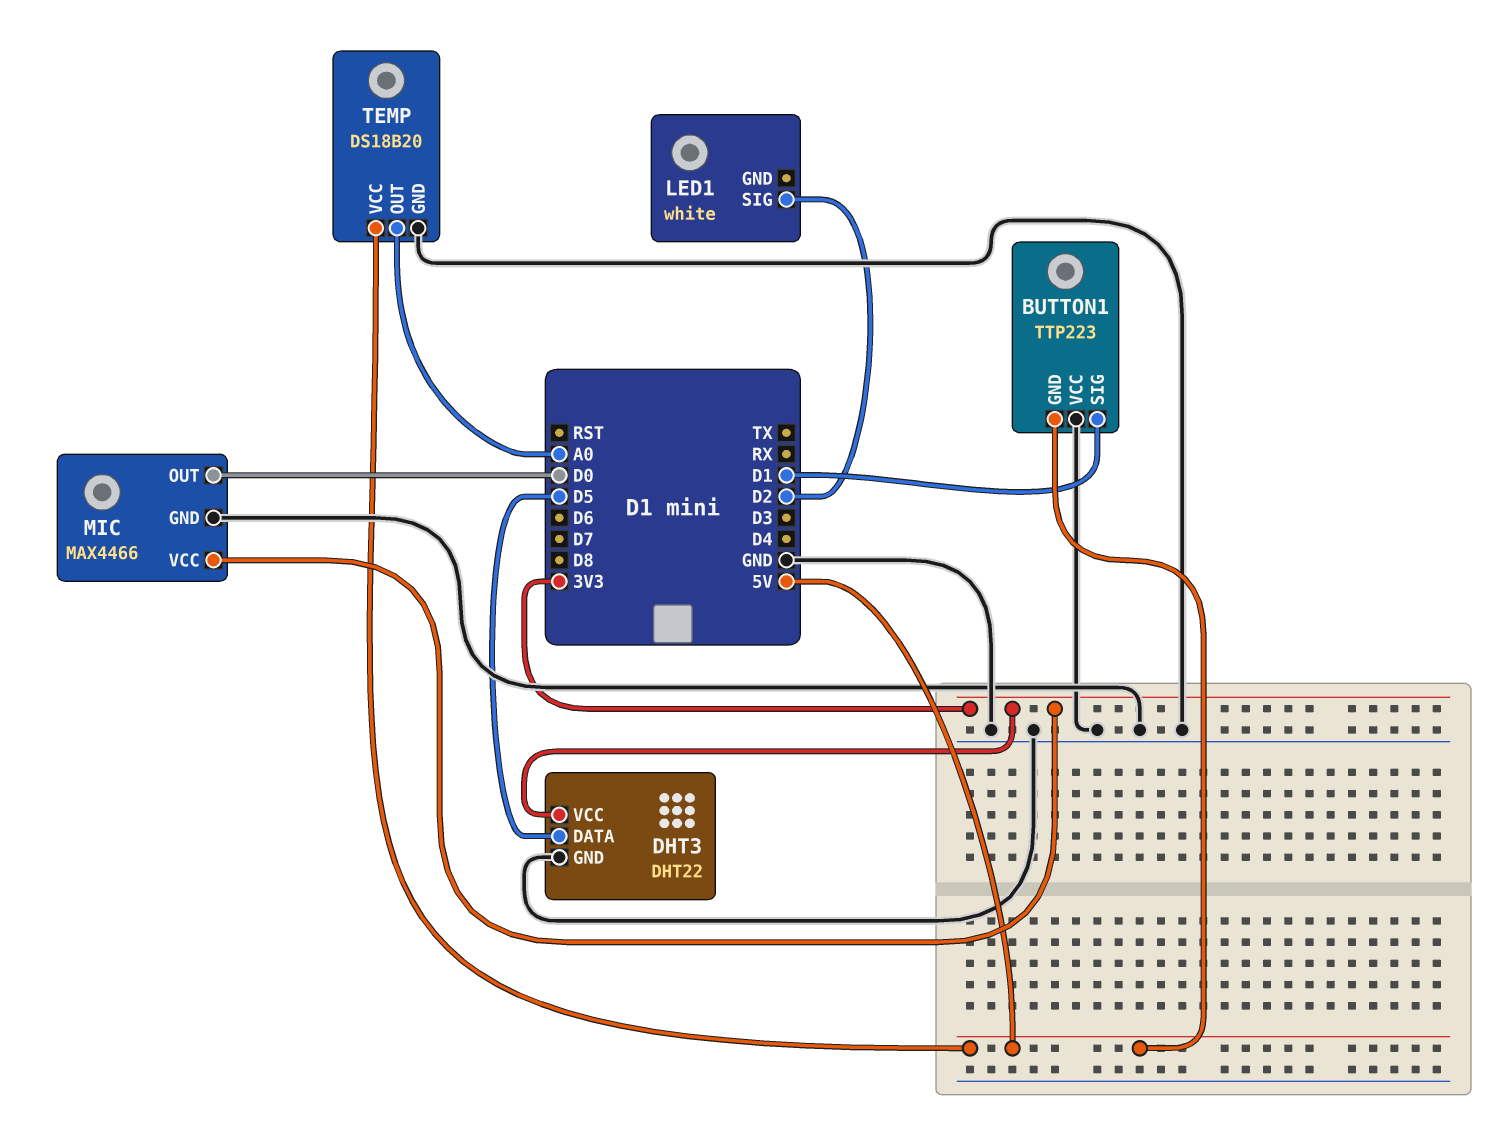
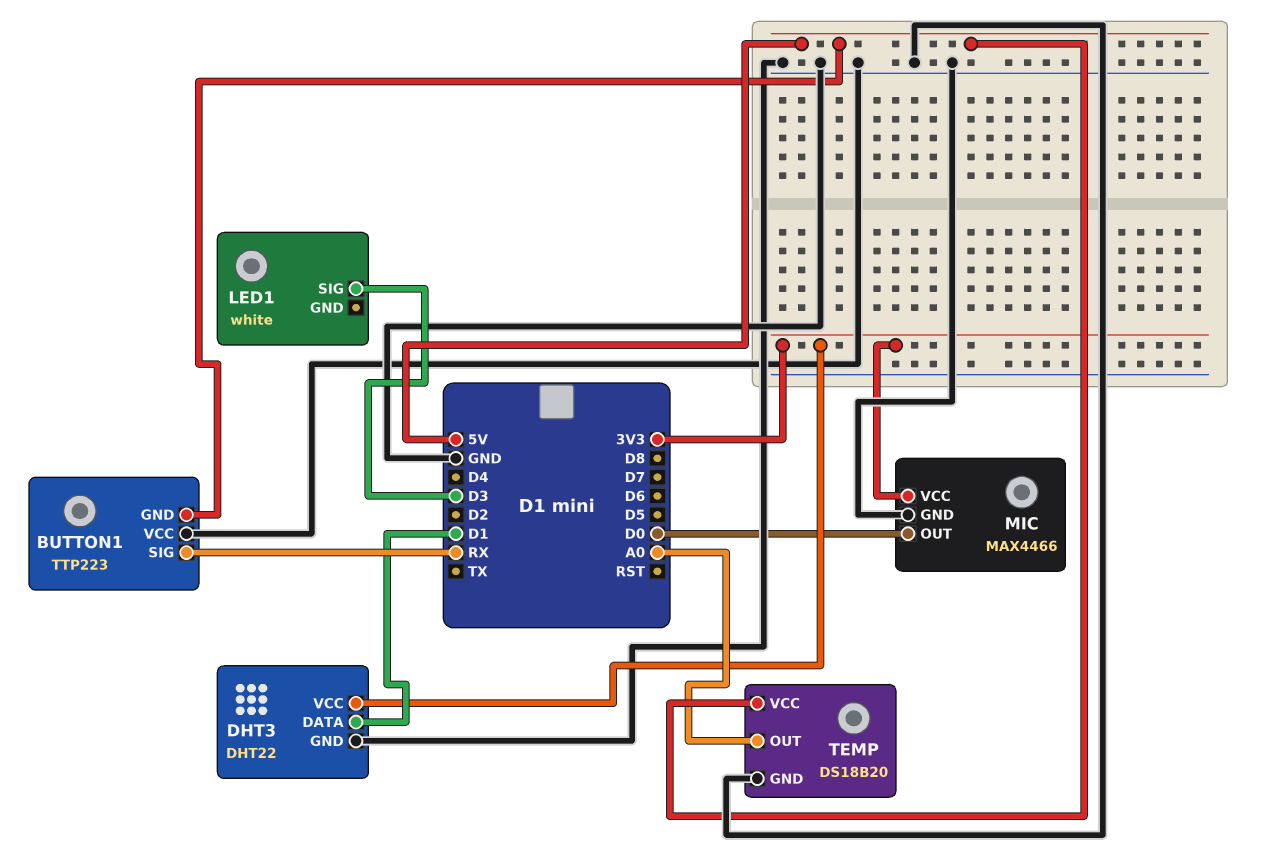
BUTTON1 pin SIG: D1 -> RX
DHT3 pin DATA: D5 -> D1
LED1 pin SIG: D2 -> D3

